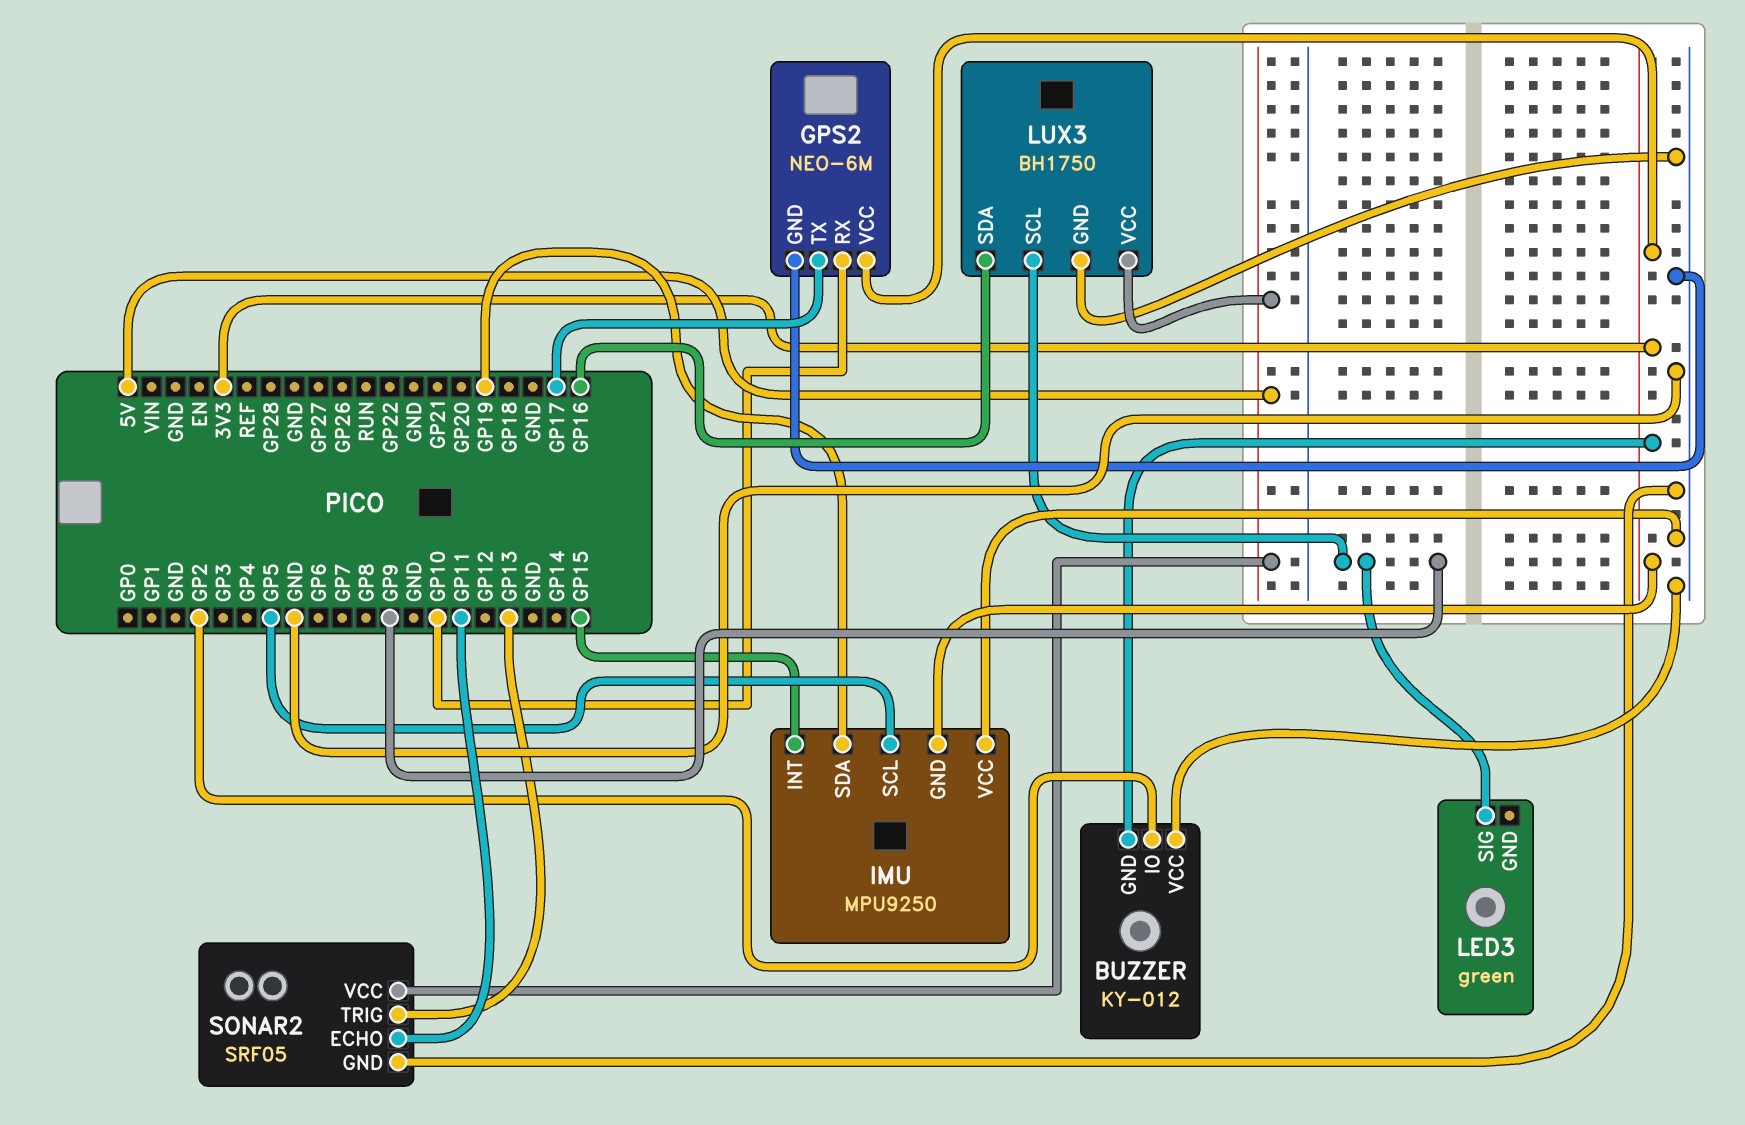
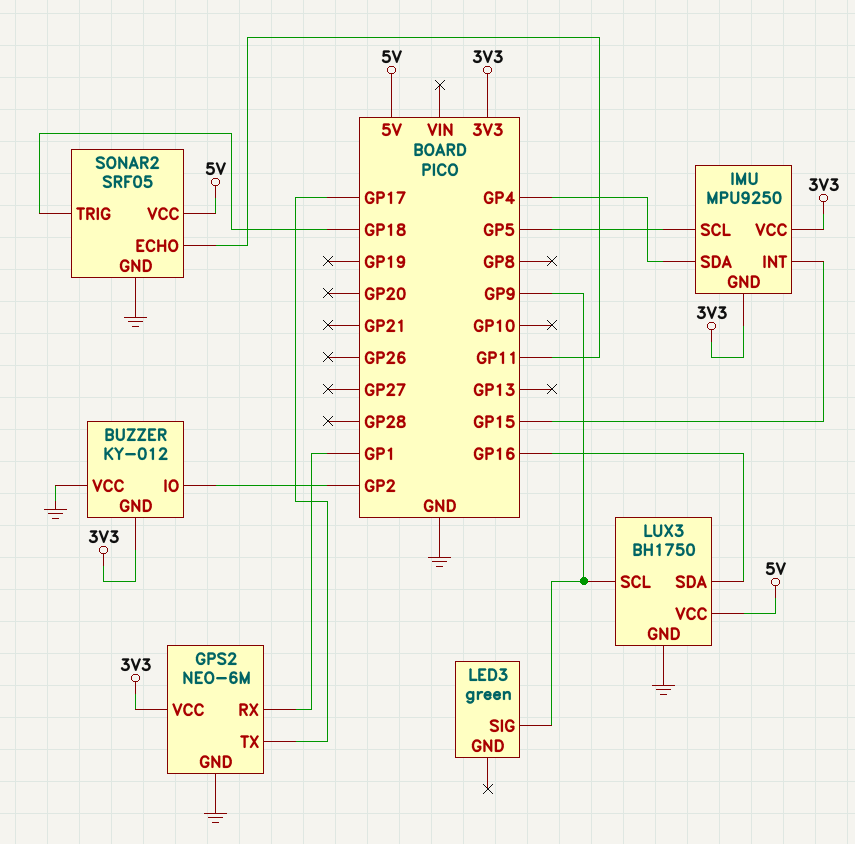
GPS2 pin RX: GP10 -> GP1
IMU pin SDA: GP19 -> GP4
IMU pin VCC: GND -> 3V3
SONAR2 pin TRIG: GP13 -> GP18

